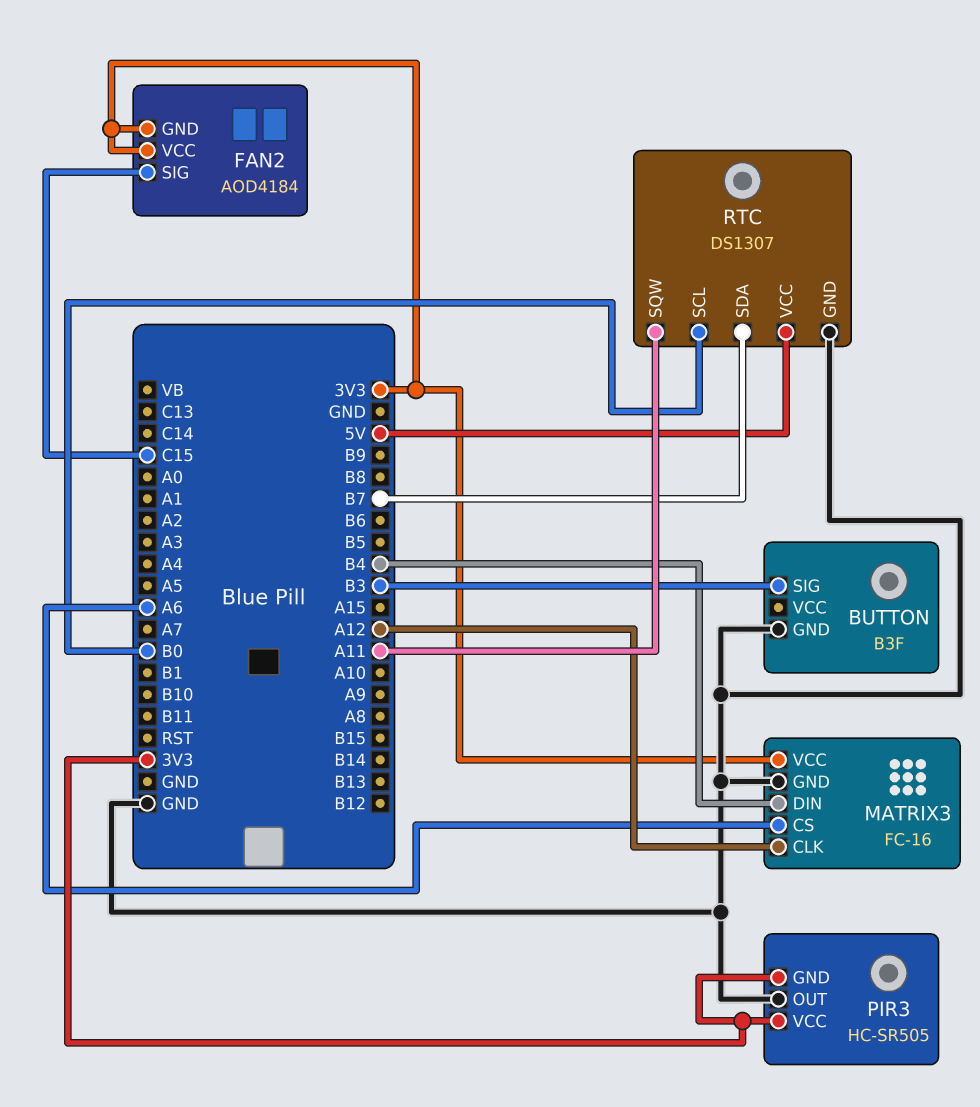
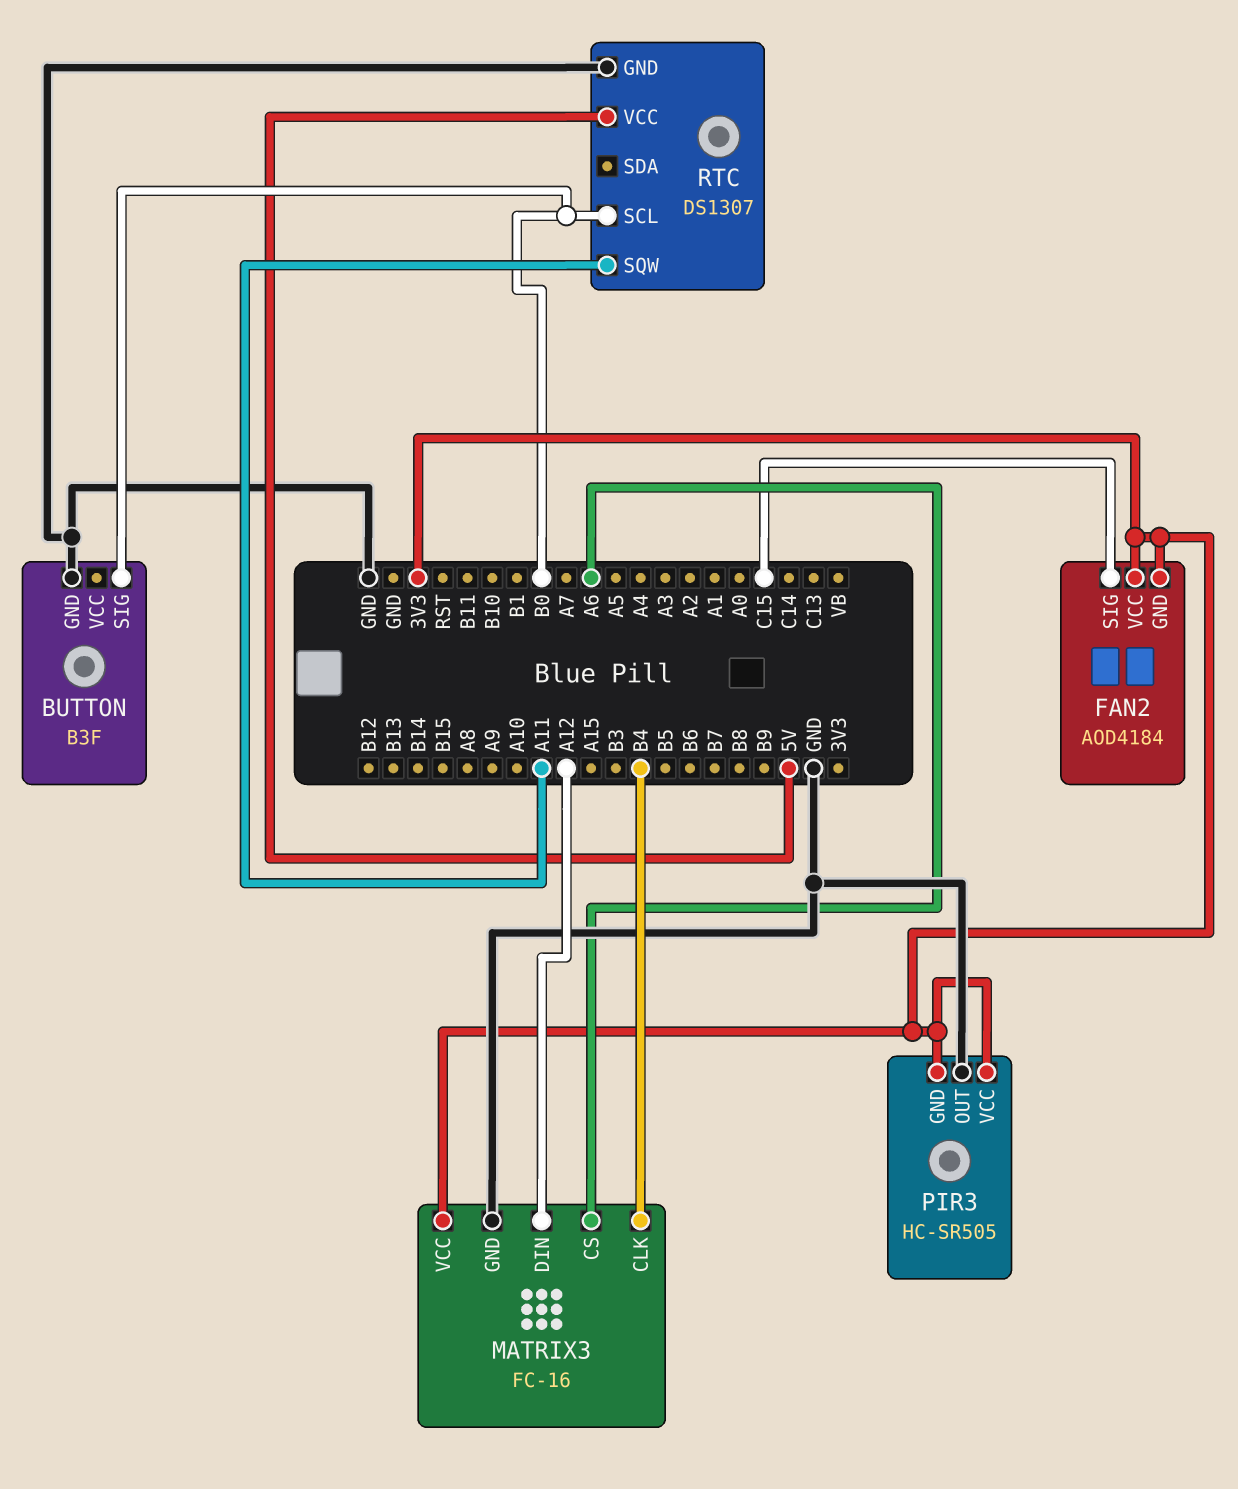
BUTTON pin SIG: B3 -> B0
MATRIX3 pin CLK: A12 -> B4
MATRIX3 pin DIN: B4 -> A12
RTC pin SDA: B7 -> none

